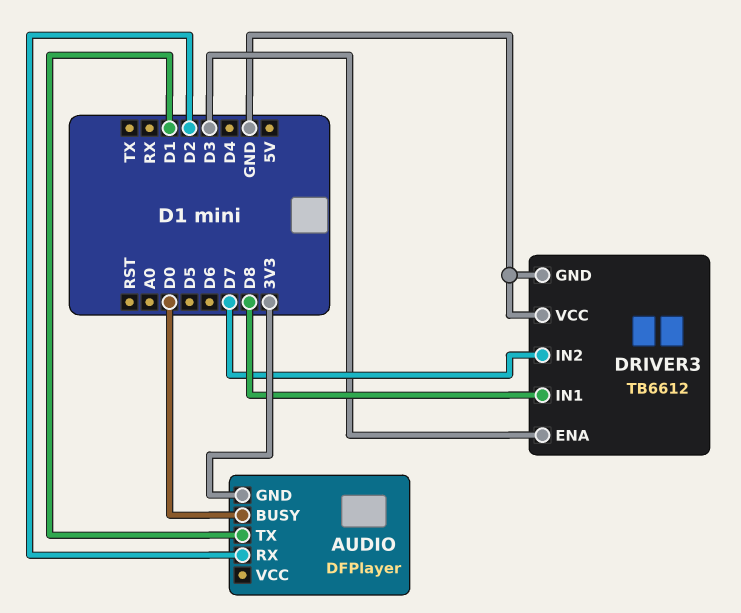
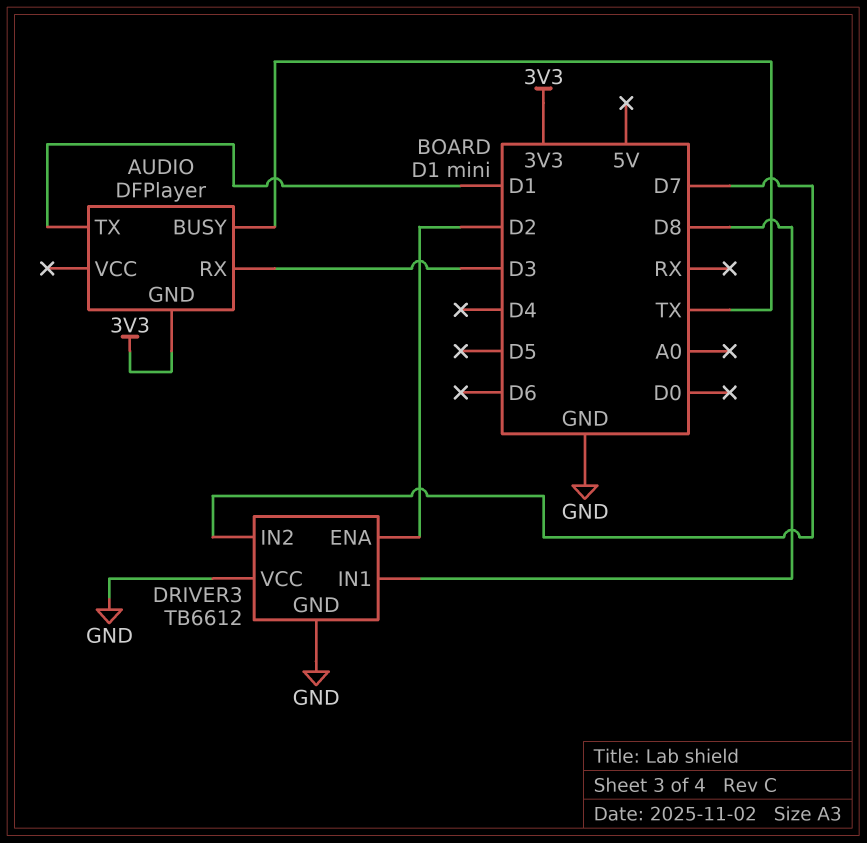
AUDIO pin BUSY: D0 -> TX
AUDIO pin RX: D2 -> D3
DRIVER3 pin ENA: D3 -> D2

